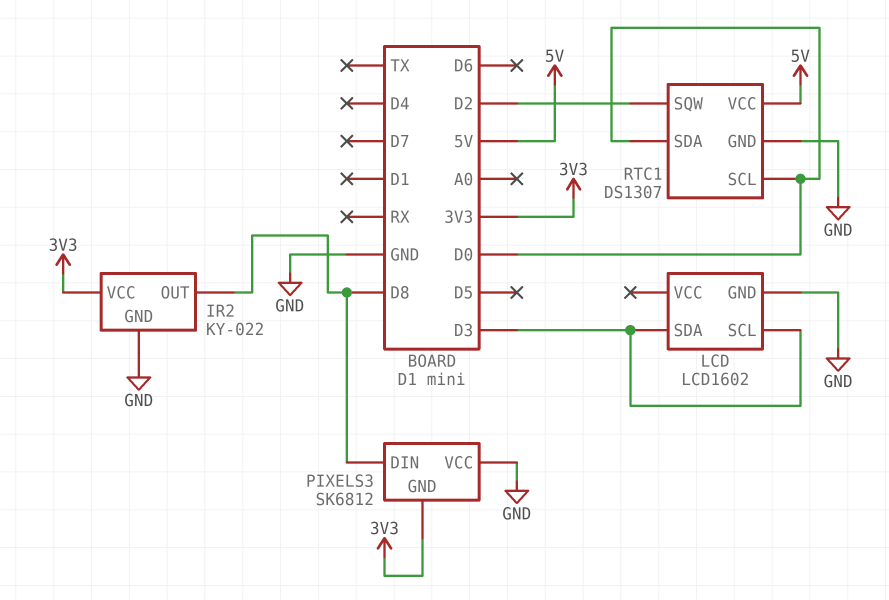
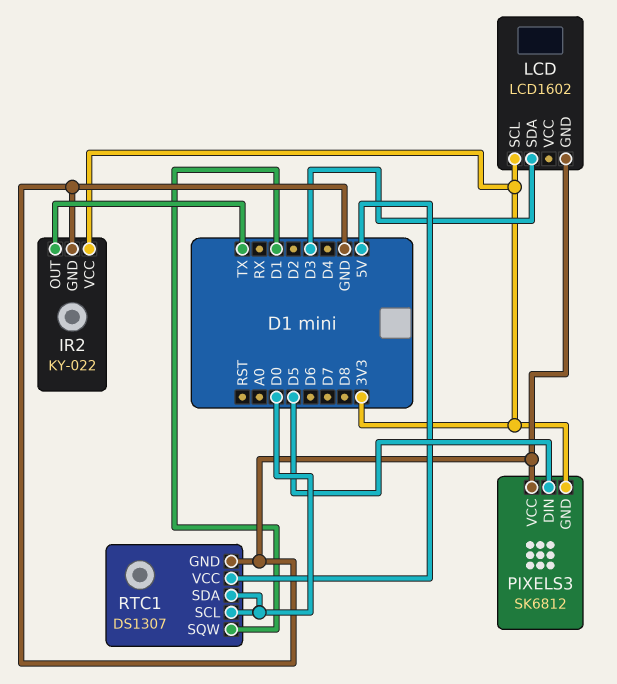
IR2 pin OUT: D8 -> TX
LCD pin SCL: D3 -> 3V3
PIXELS3 pin DIN: D8 -> D5
RTC1 pin SQW: D2 -> D1

